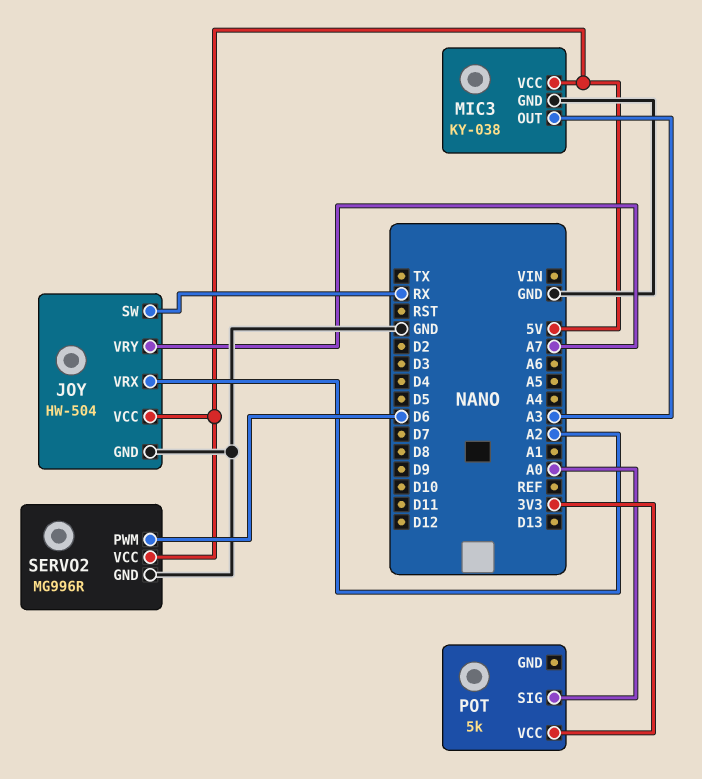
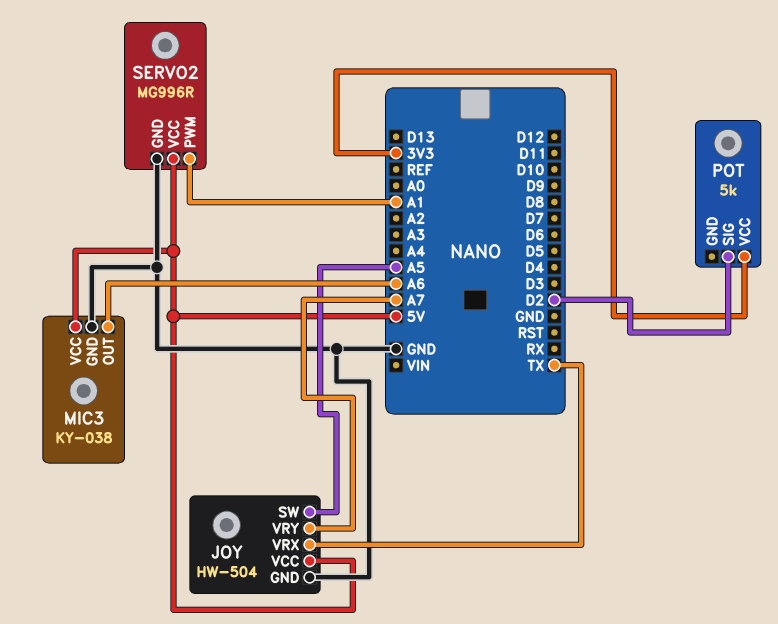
JOY pin SW: RX -> A5
JOY pin VRX: A2 -> TX
MIC3 pin OUT: A3 -> A6
POT pin SIG: A0 -> D2
SERVO2 pin PWM: D6 -> A1

